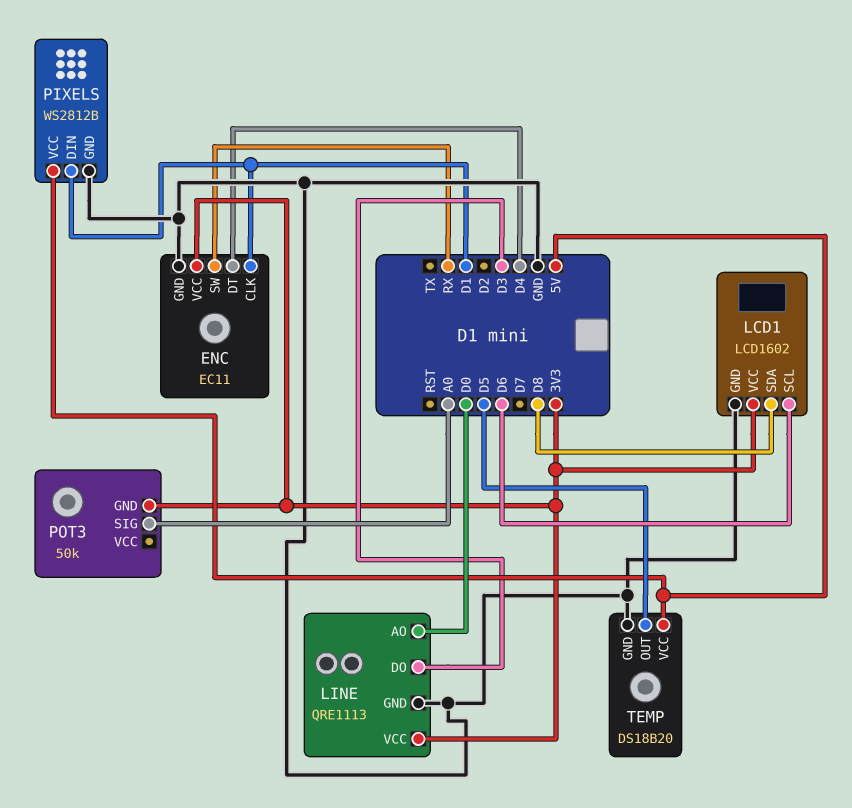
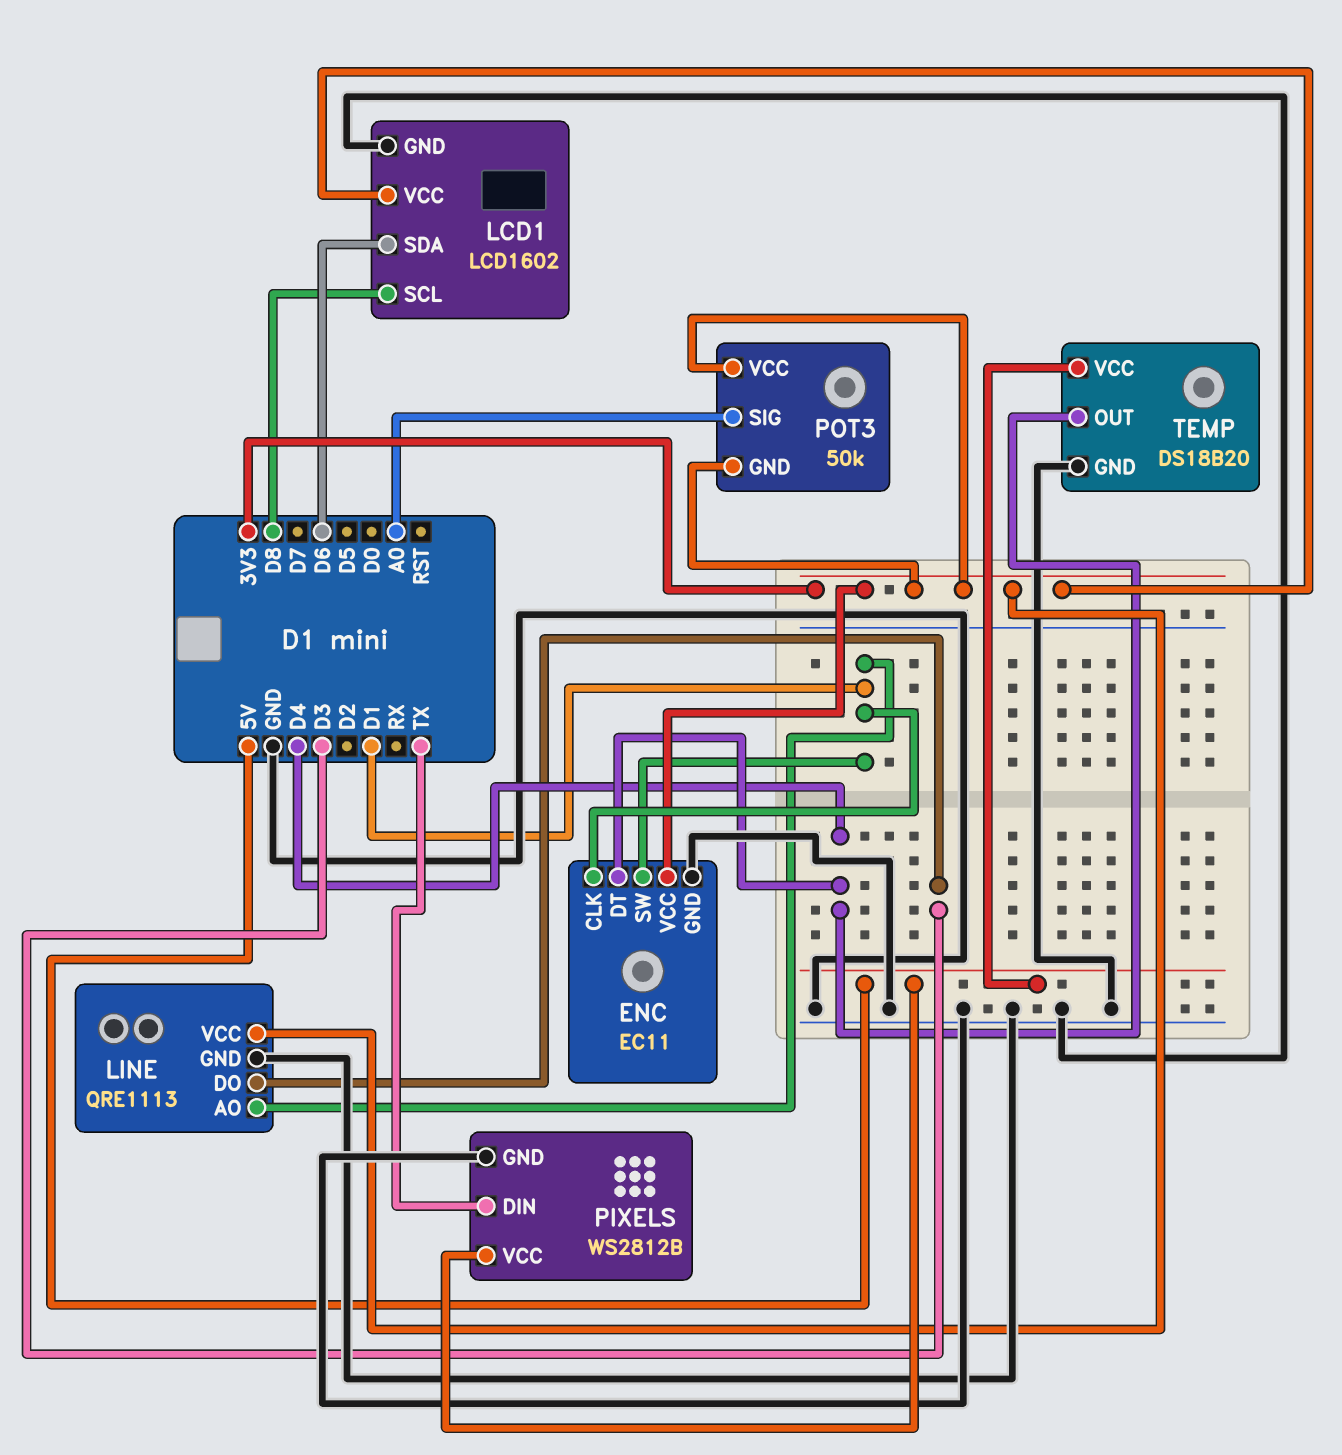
ENC pin SW: RX -> D1
LCD1 pin SCL: D6 -> D8
LCD1 pin SDA: D8 -> D6
LINE pin AO: D0 -> D1
PIXELS pin DIN: D1 -> TX
POT3 pin VCC: none -> 3V3
TEMP pin OUT: D5 -> D4

